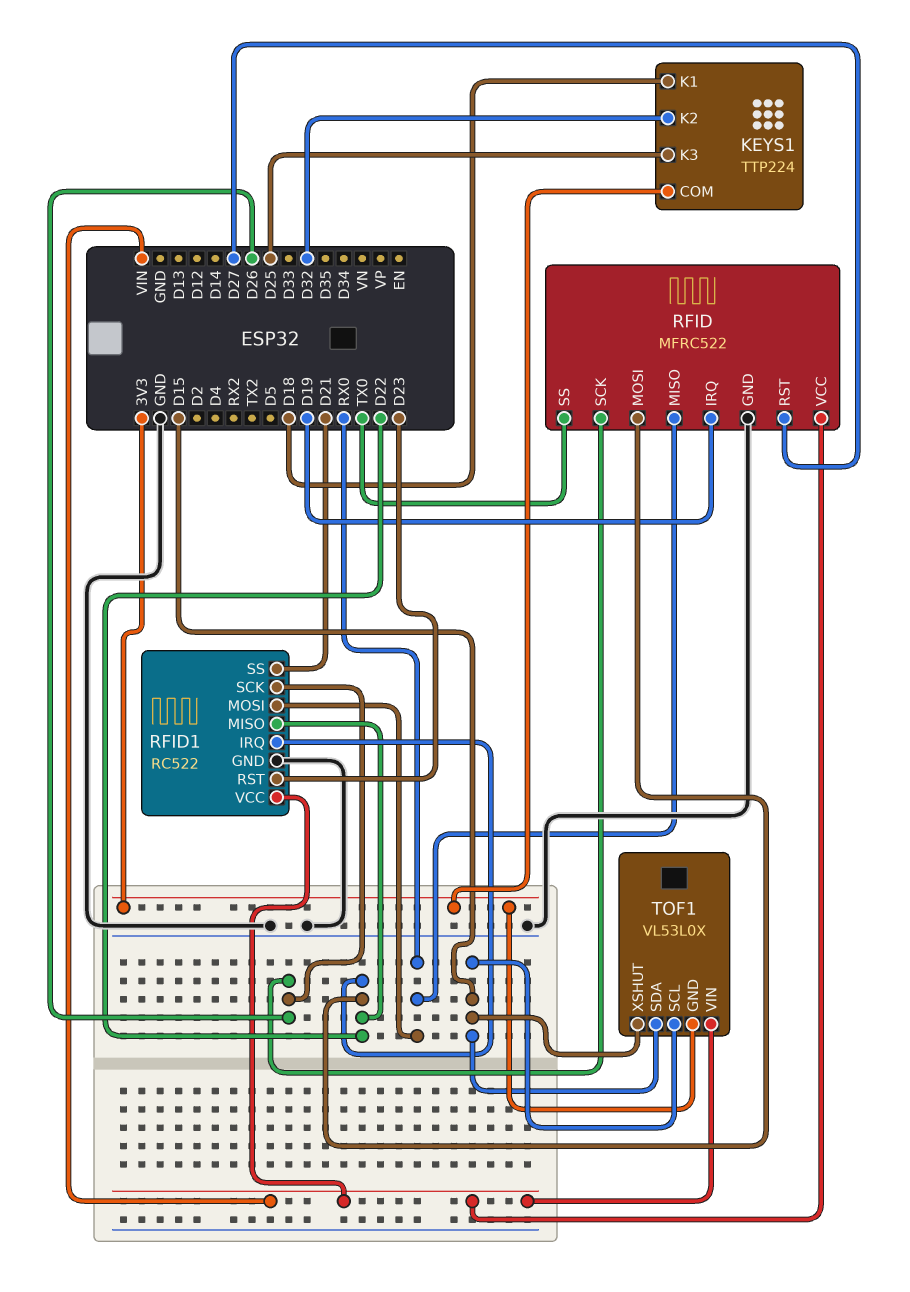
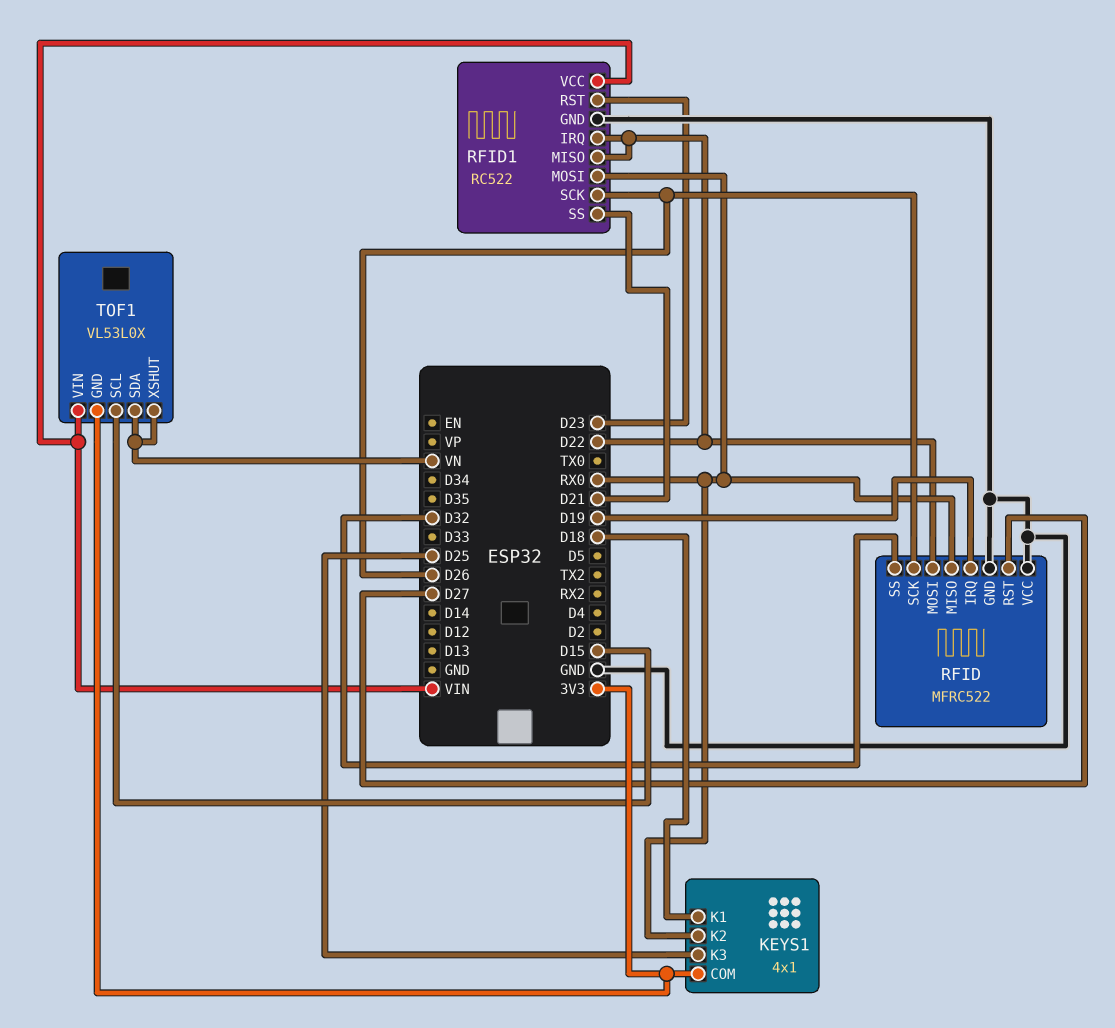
KEYS1: TTP224 -> 4x1
KEYS1 pin K2: D32 -> RX0
RFID pin SS: TX0 -> D32
RFID pin VCC: VIN -> GND
TOF1 pin SDA: D15 -> VN
TOF1 pin XSHUT: D15 -> VN

